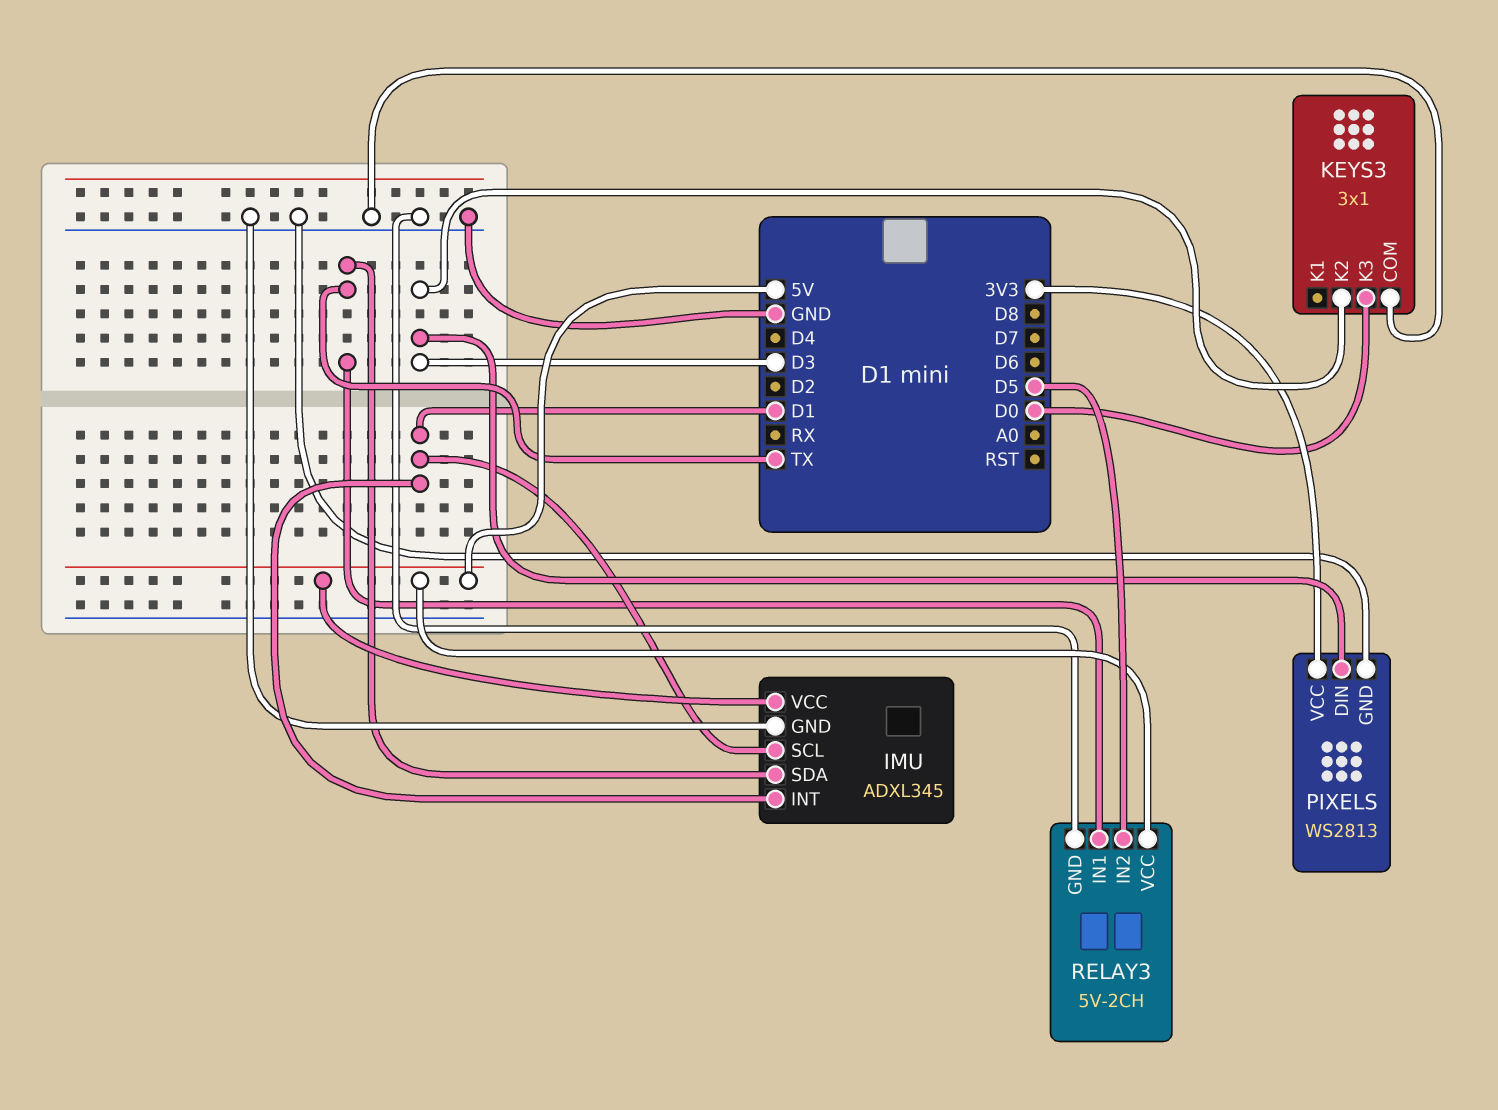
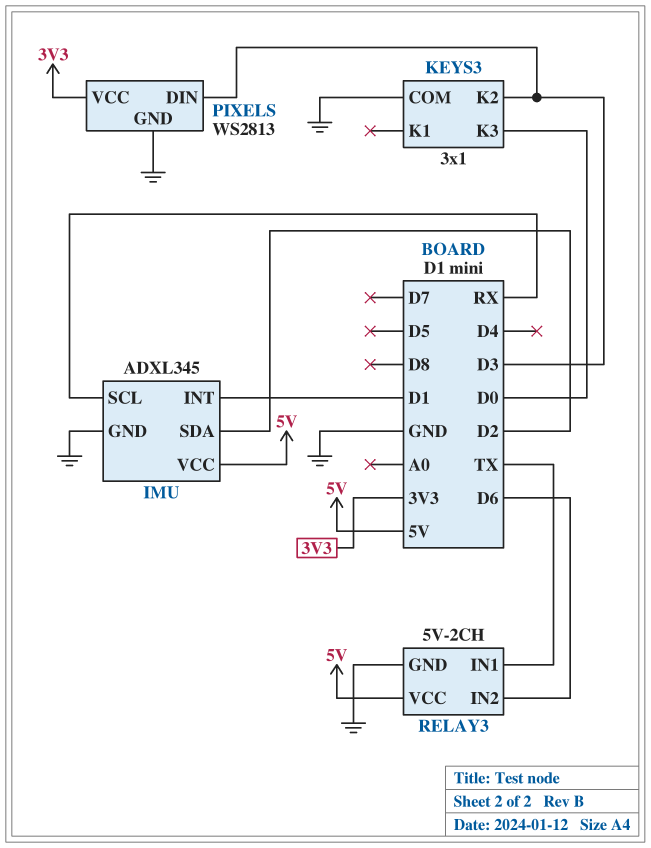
IMU pin SCL: D1 -> RX
IMU pin SDA: TX -> D2
RELAY3 pin IN2: D5 -> D6

